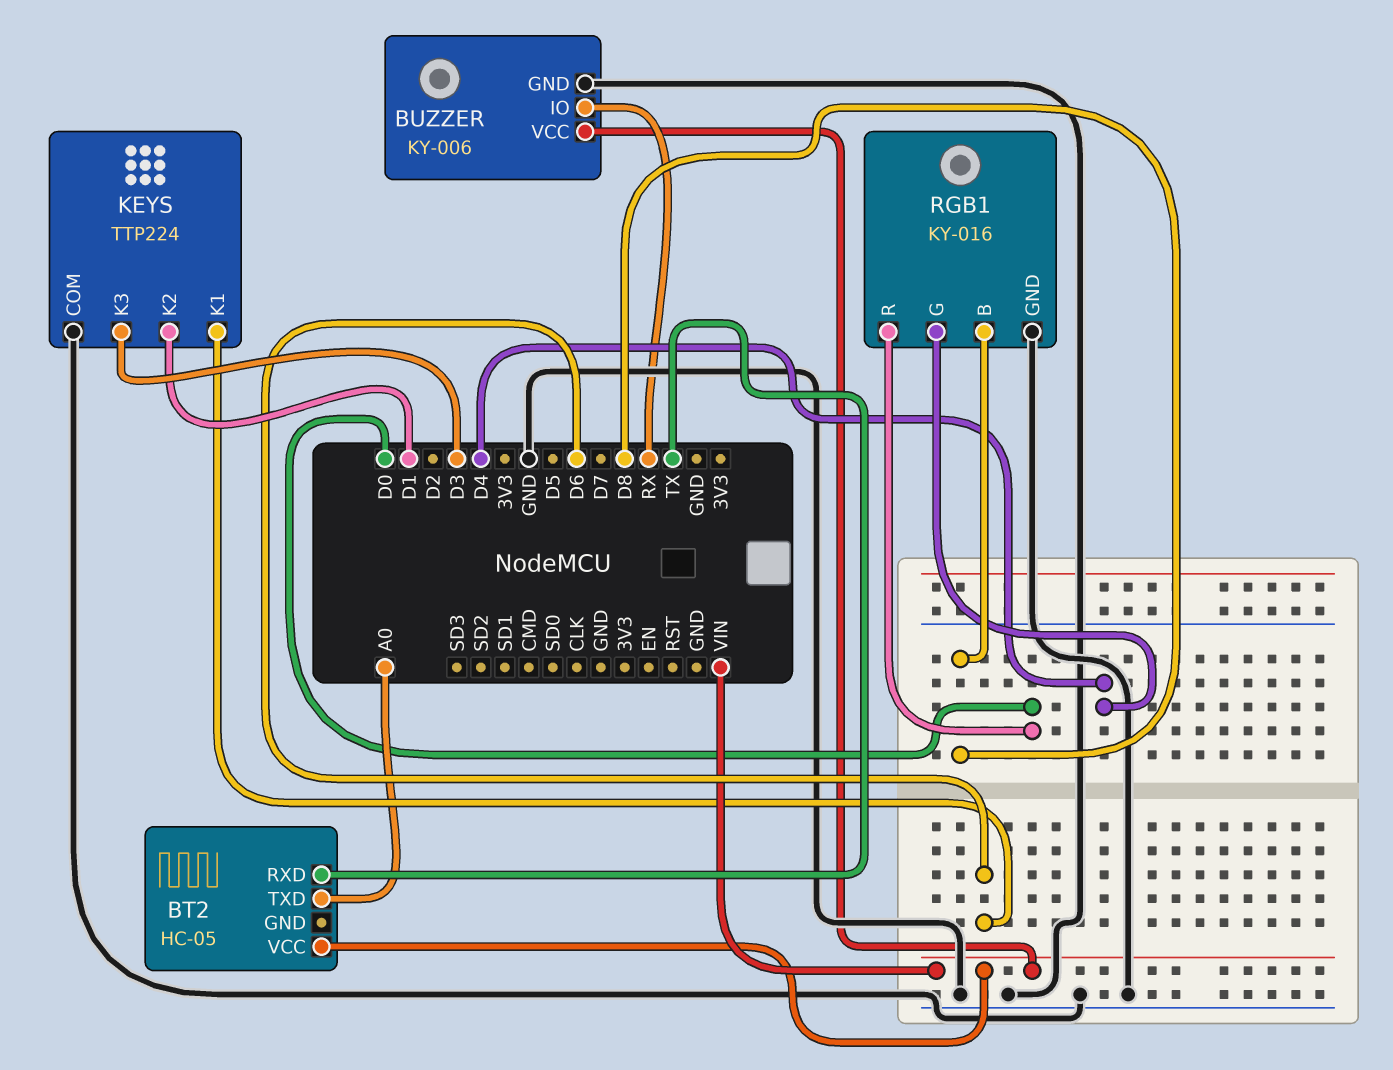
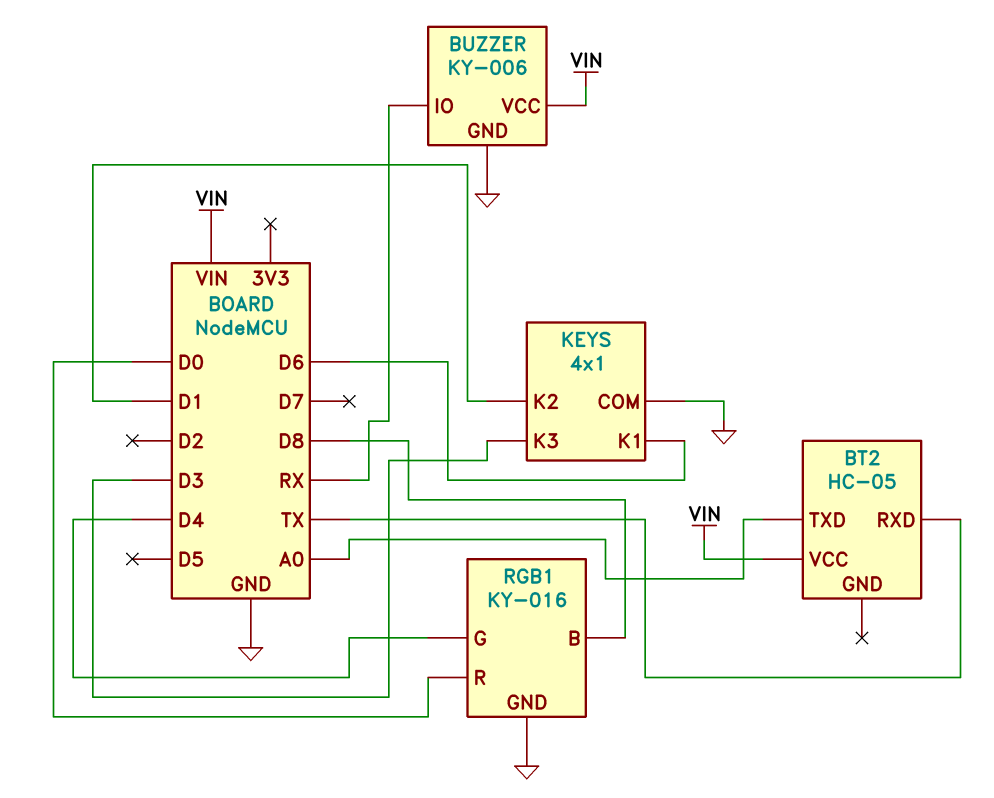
KEYS: TTP224 -> 4x1

